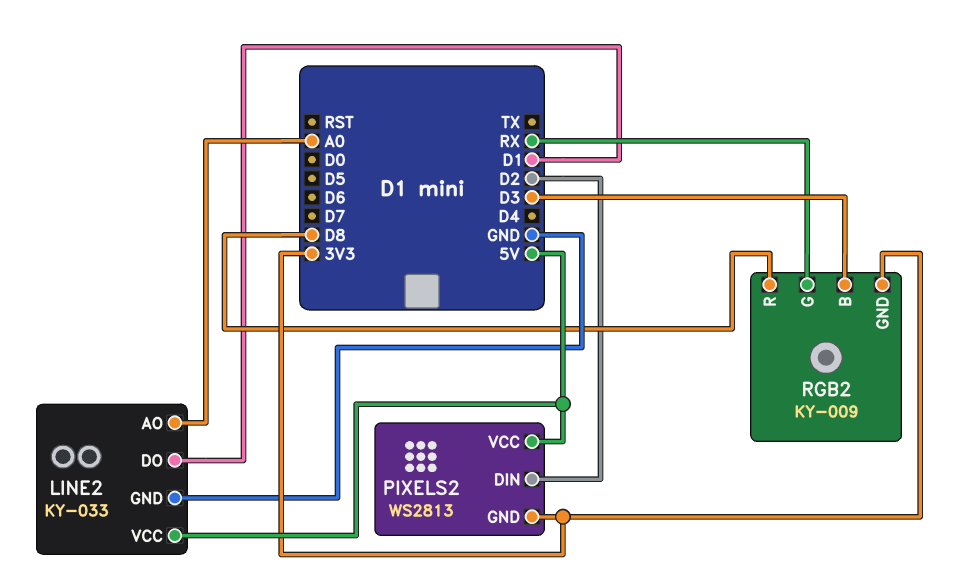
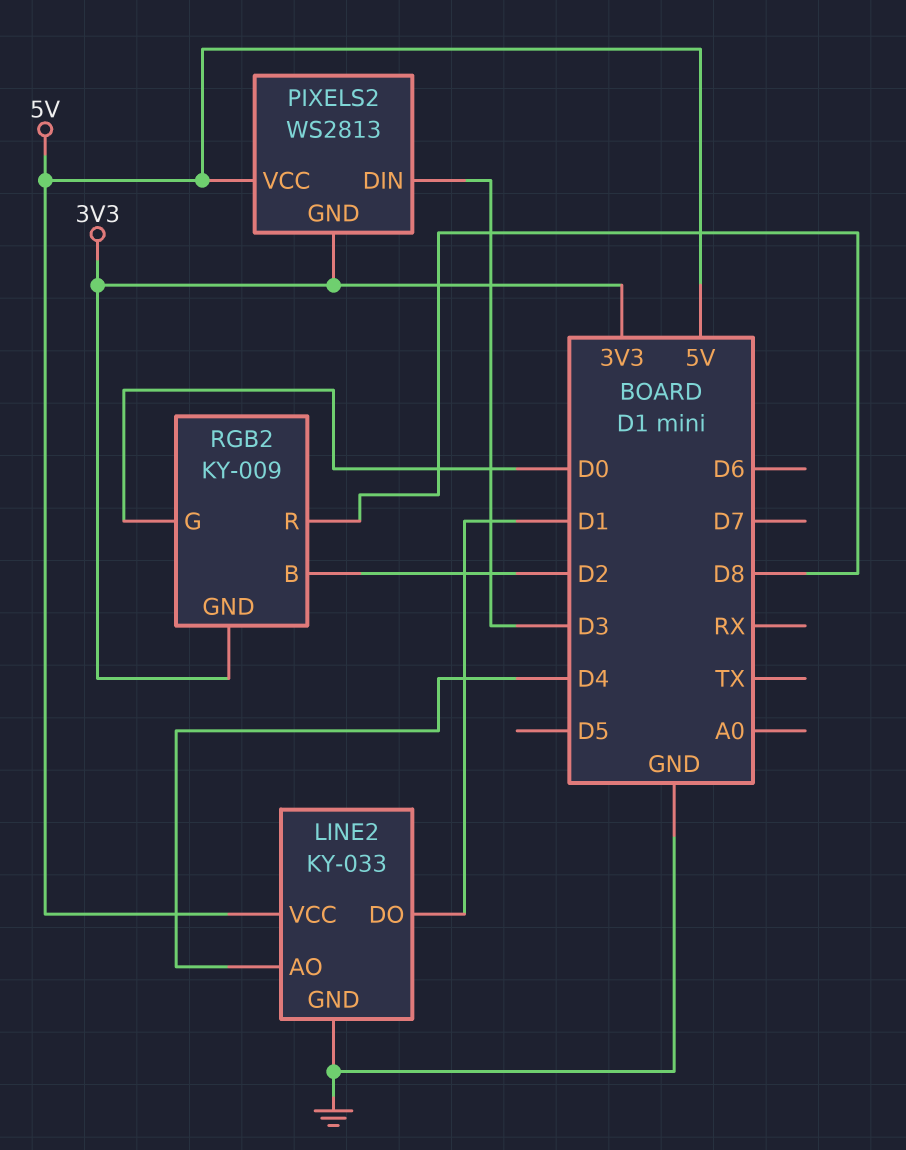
LINE2 pin AO: A0 -> D4
PIXELS2 pin DIN: D2 -> D3
RGB2 pin B: D3 -> D2
RGB2 pin G: RX -> D0

